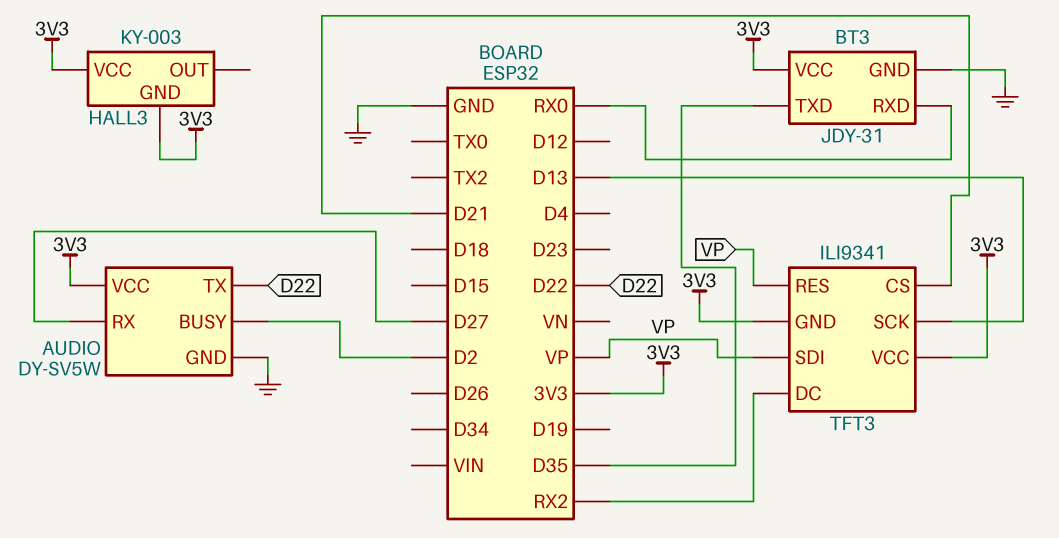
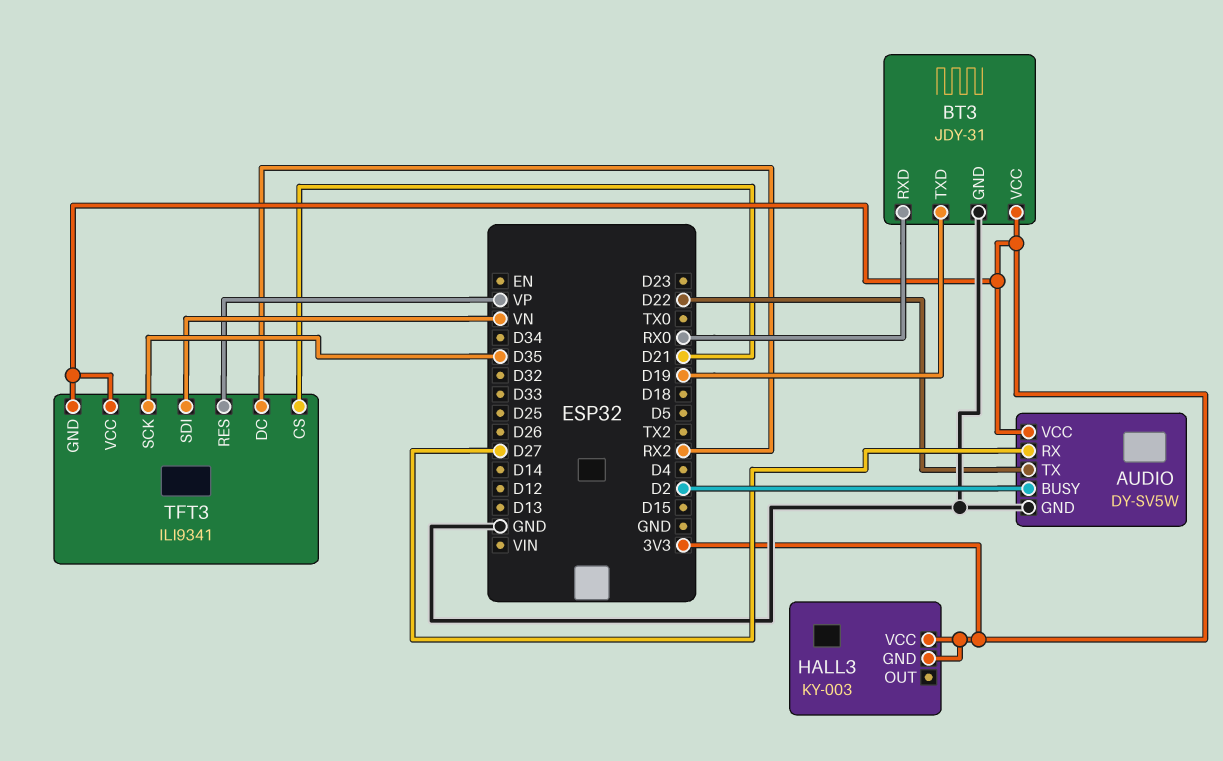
BT3 pin TXD: D35 -> D19
TFT3 pin SCK: D13 -> D35
TFT3 pin SDI: VP -> VN

